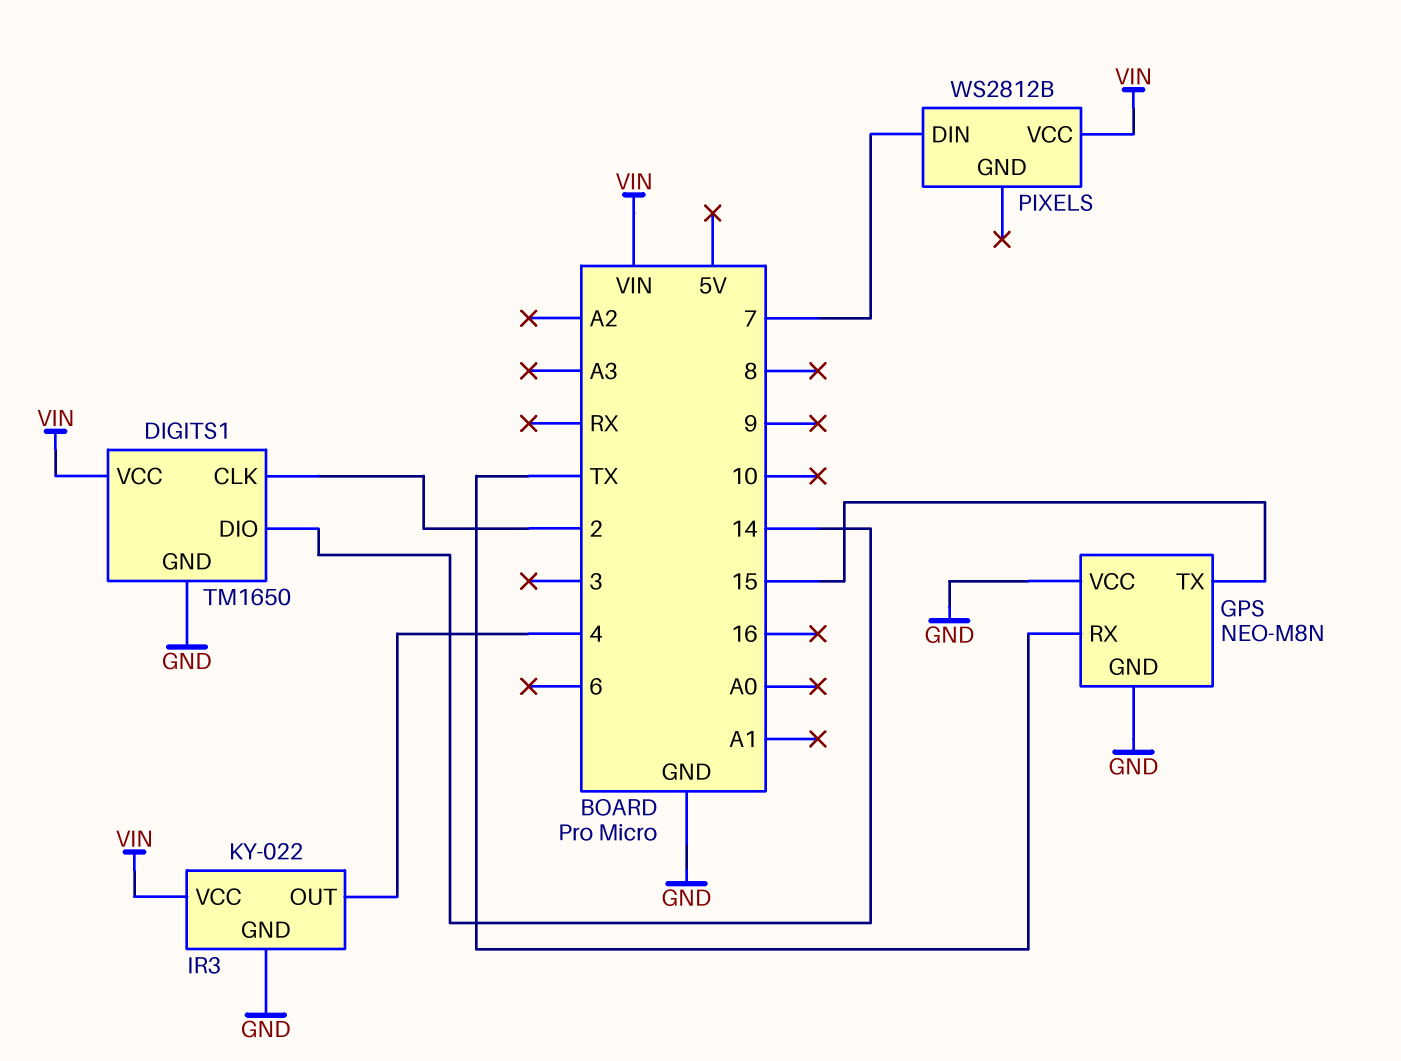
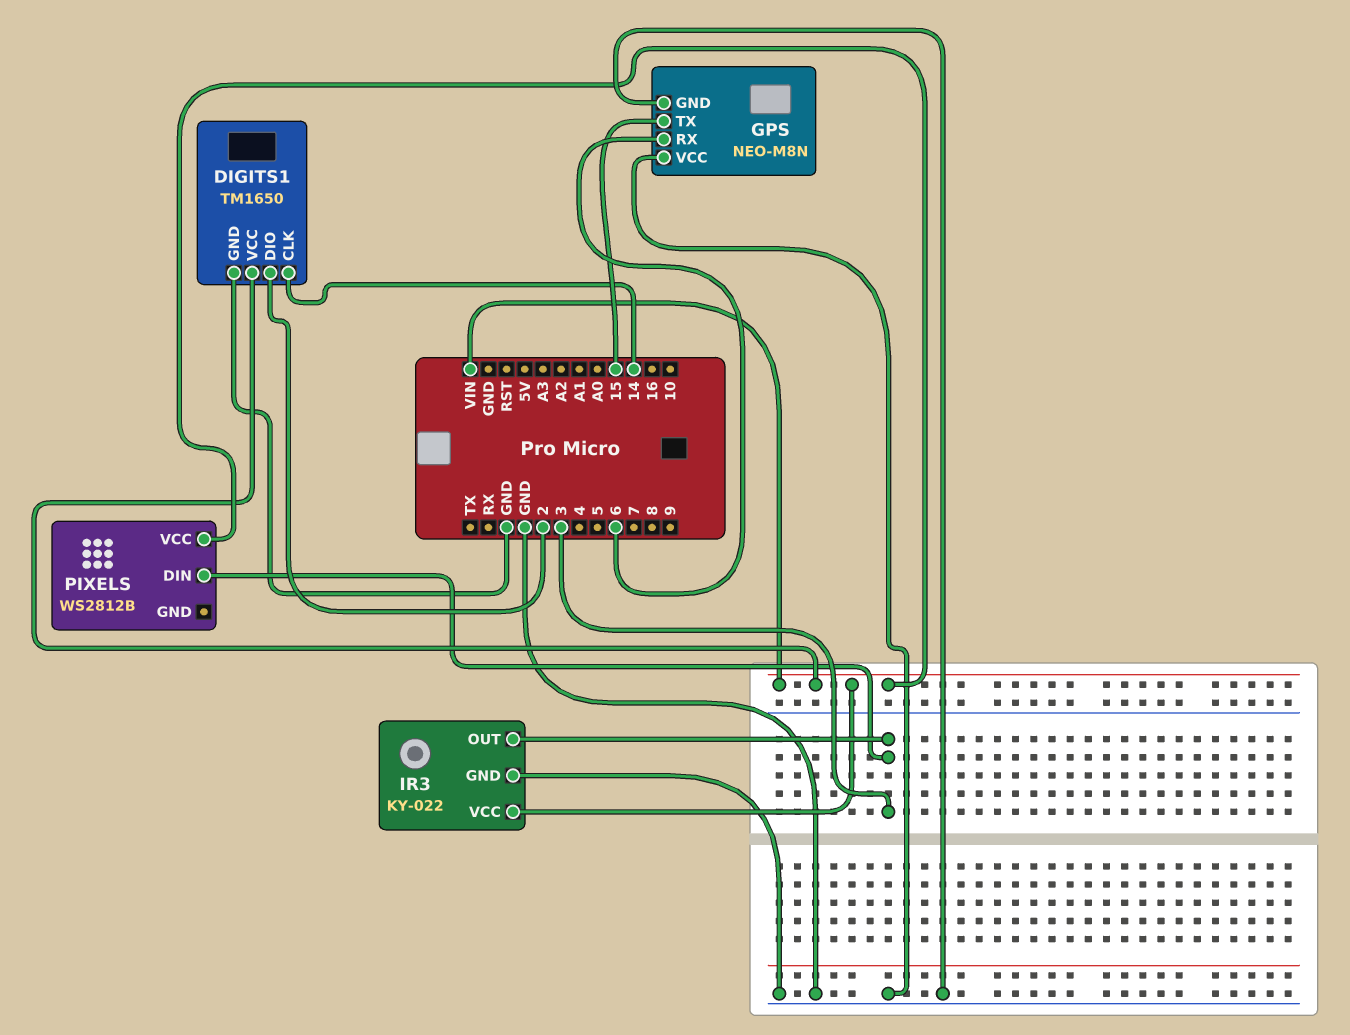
DIGITS1 pin CLK: 2 -> 14
DIGITS1 pin DIO: 14 -> 2
GPS pin RX: TX -> 6
IR3 pin OUT: 4 -> 3
PIXELS pin DIN: 7 -> 3

